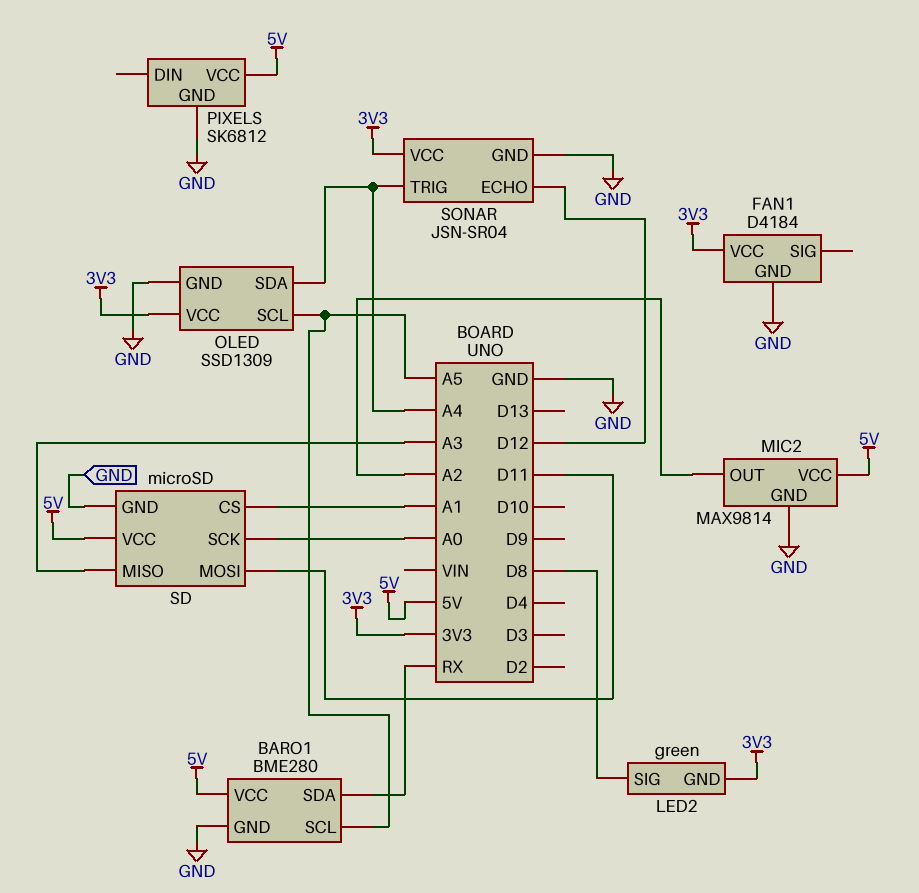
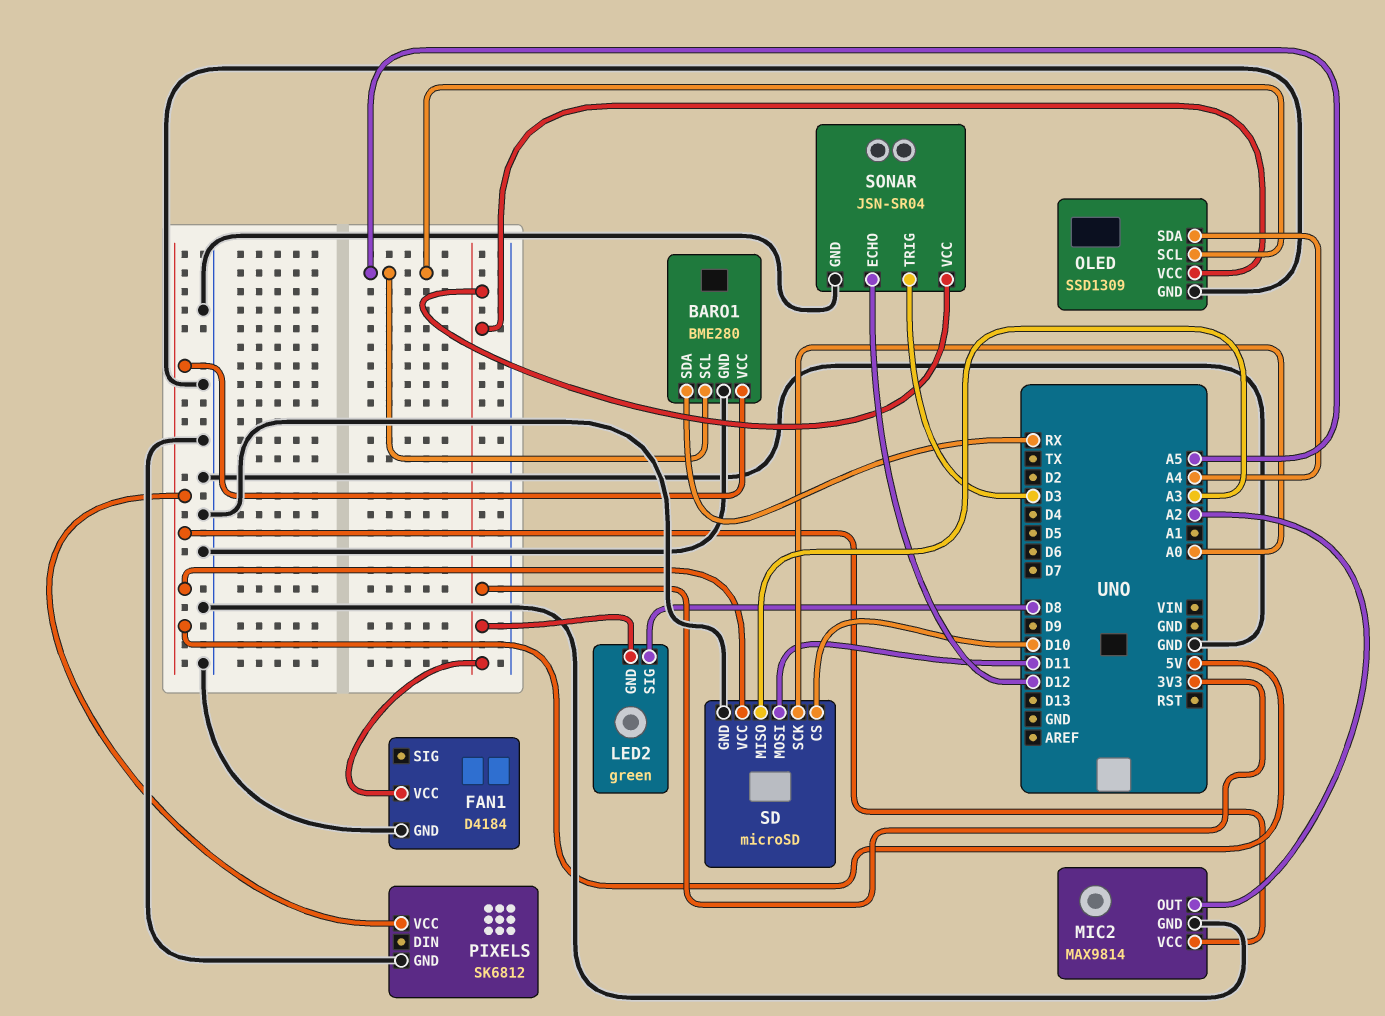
SD pin CS: A1 -> D10
SONAR pin TRIG: A4 -> D3

